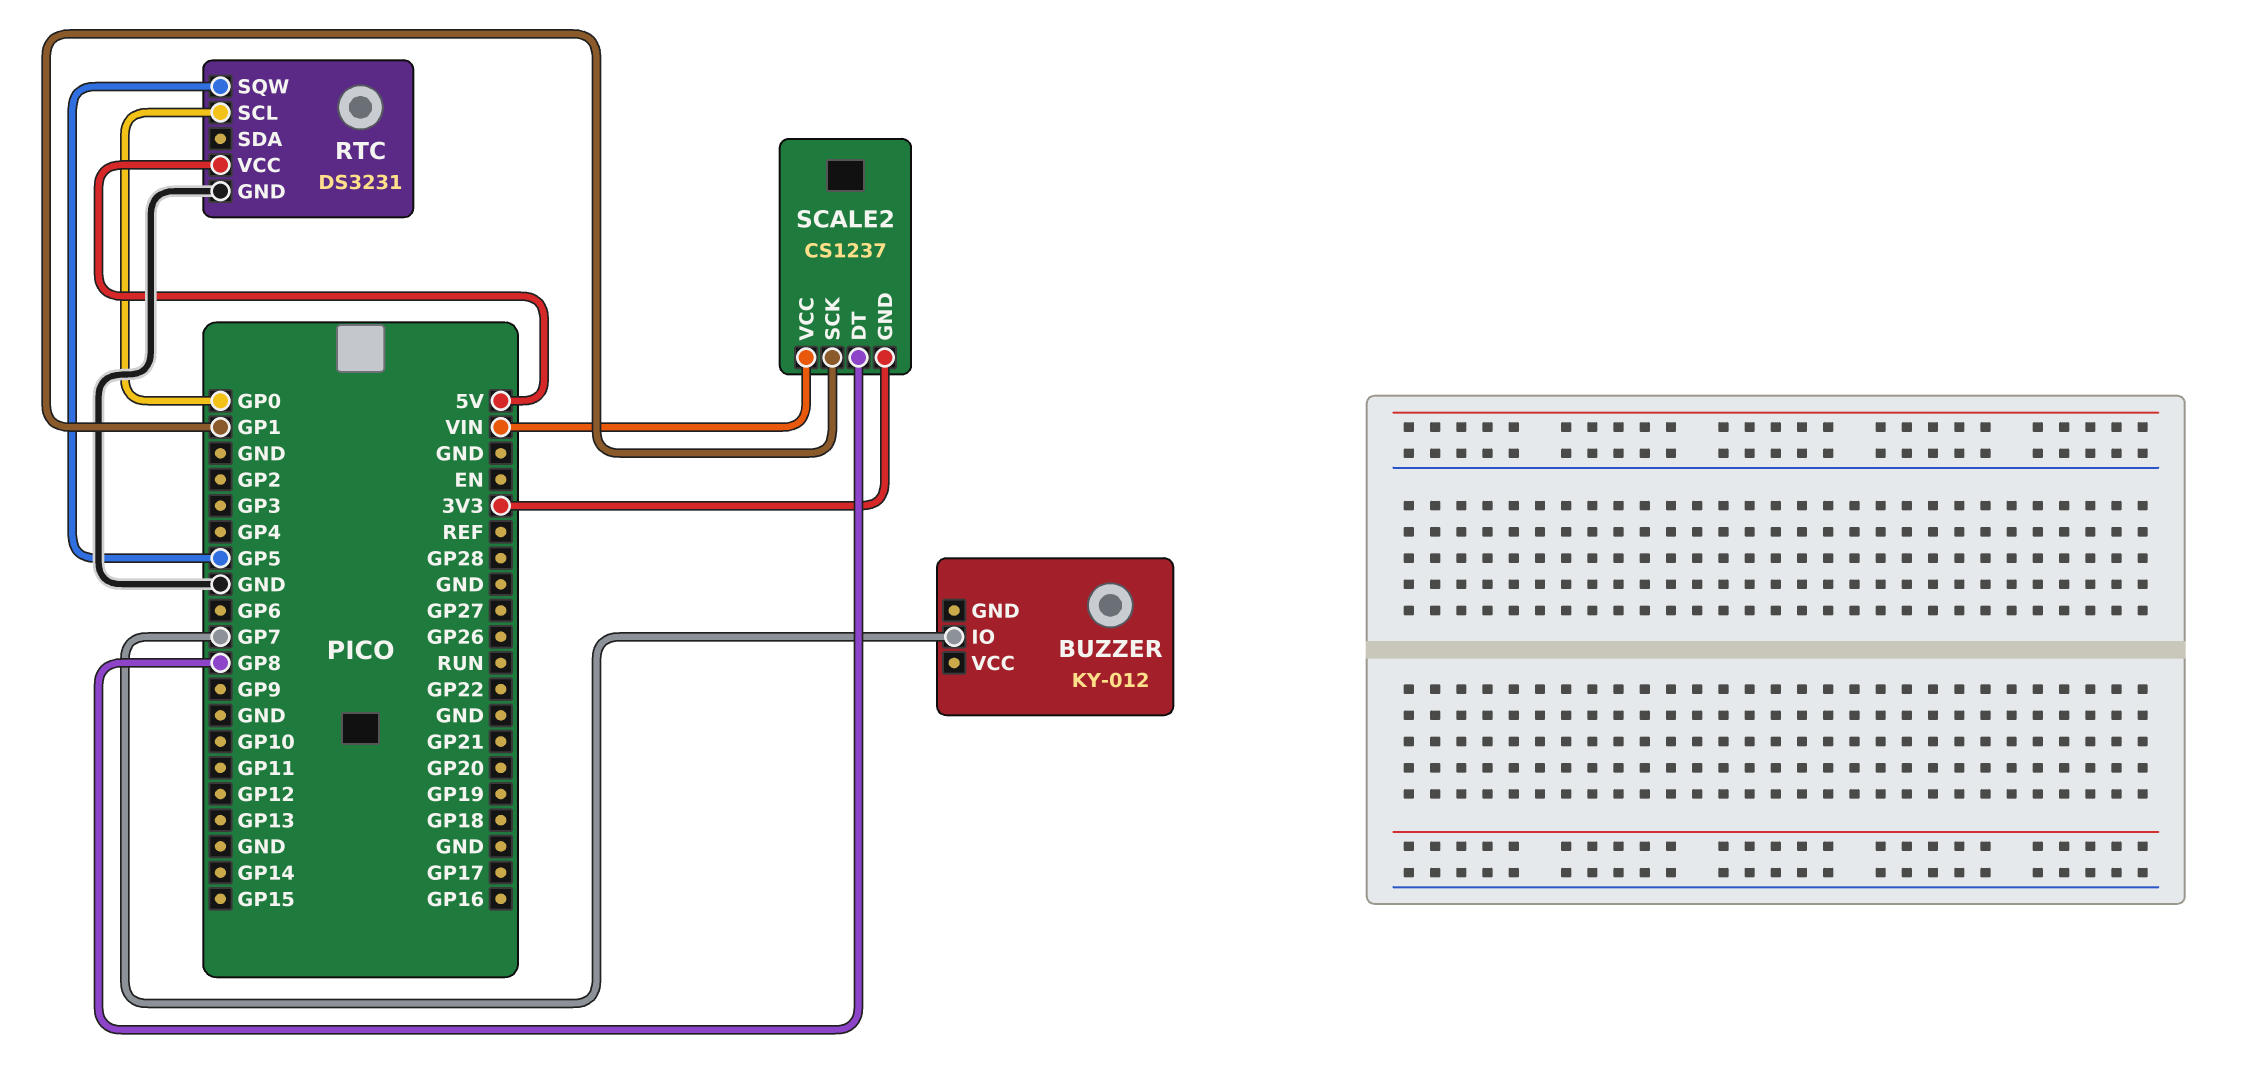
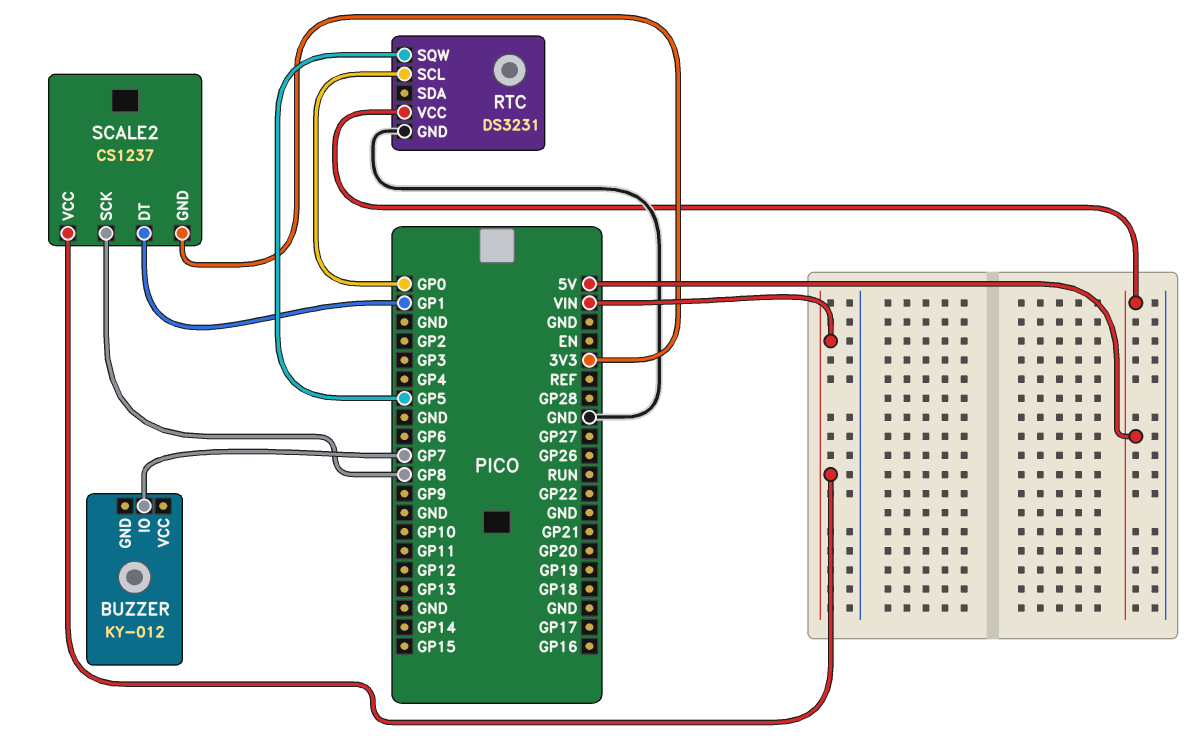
SCALE2 pin DT: GP8 -> GP1
SCALE2 pin SCK: GP1 -> GP8

